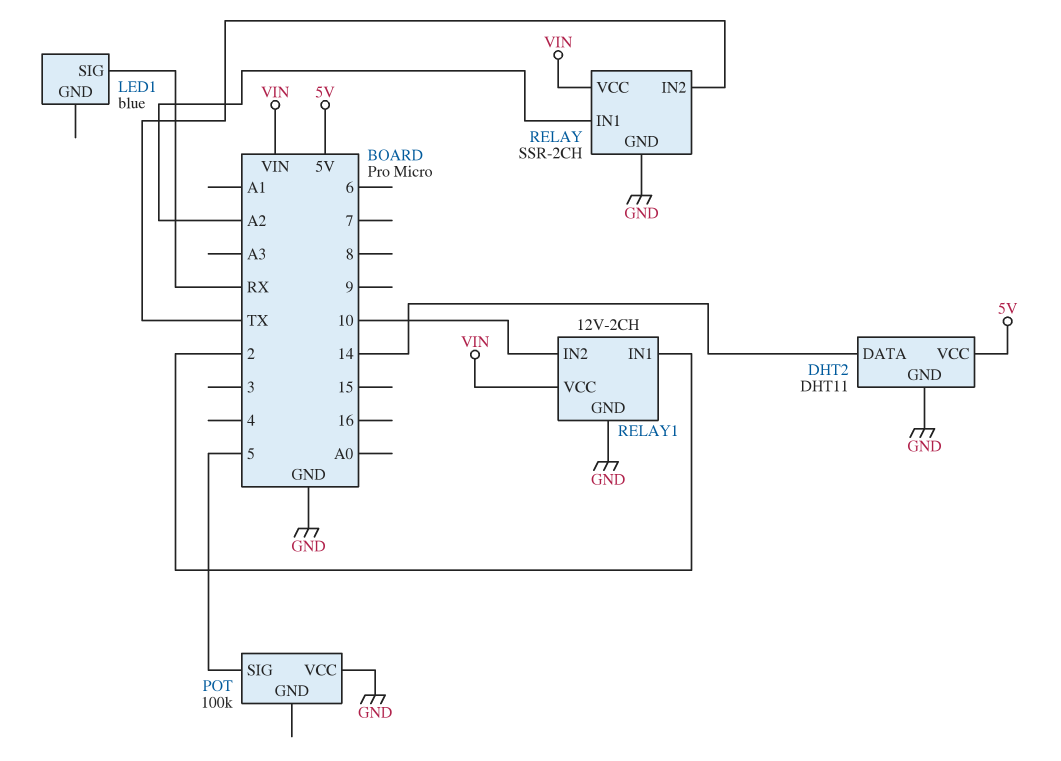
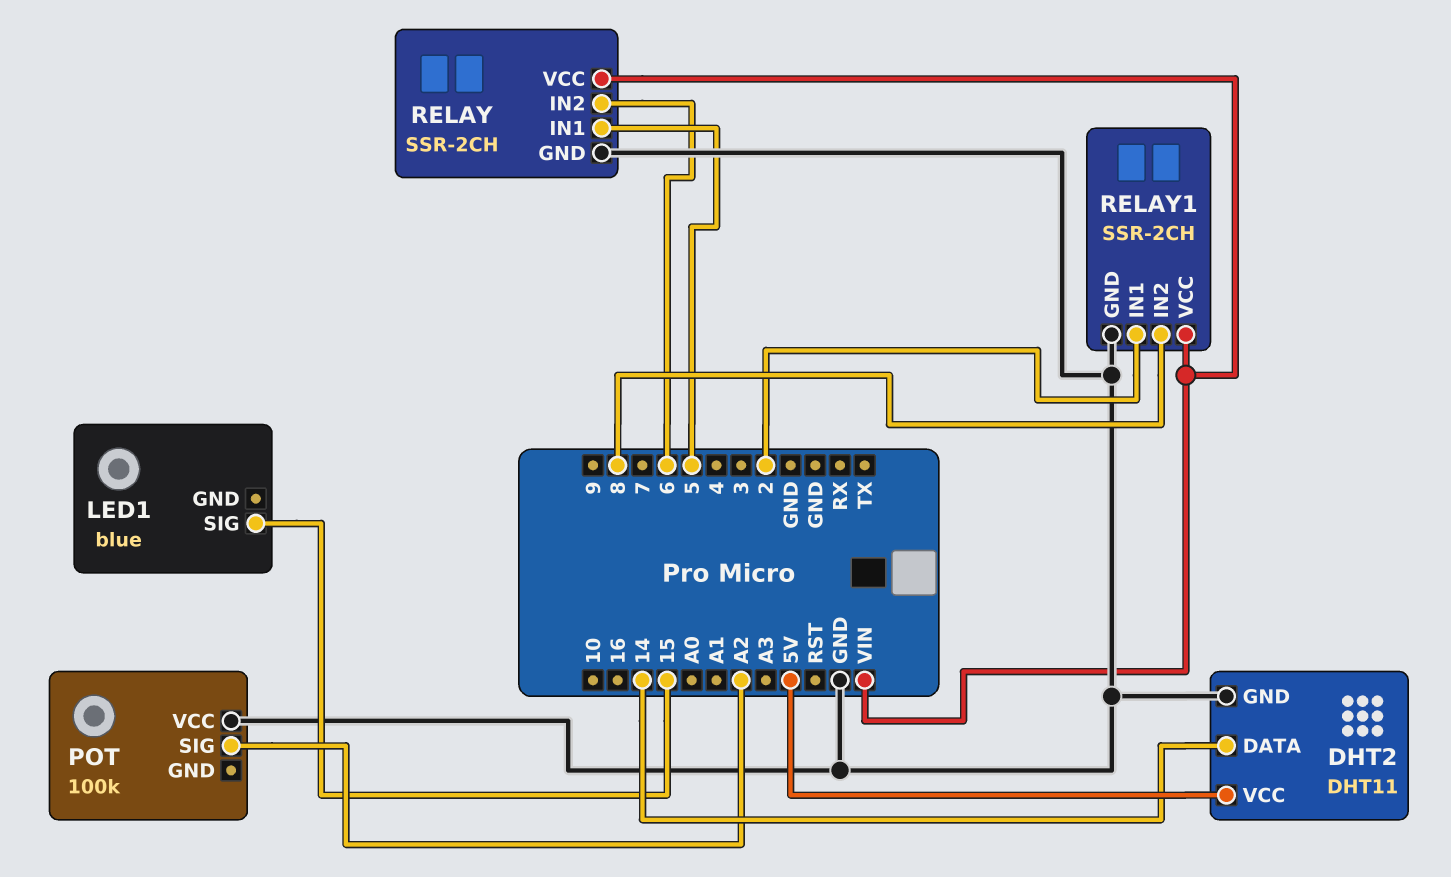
LED1 pin SIG: RX -> 15
POT pin SIG: 5 -> A2
RELAY pin IN1: A2 -> 5
RELAY pin IN2: TX -> 6
RELAY1: 12V-2CH -> SSR-2CH
RELAY1 pin IN2: 10 -> 8

